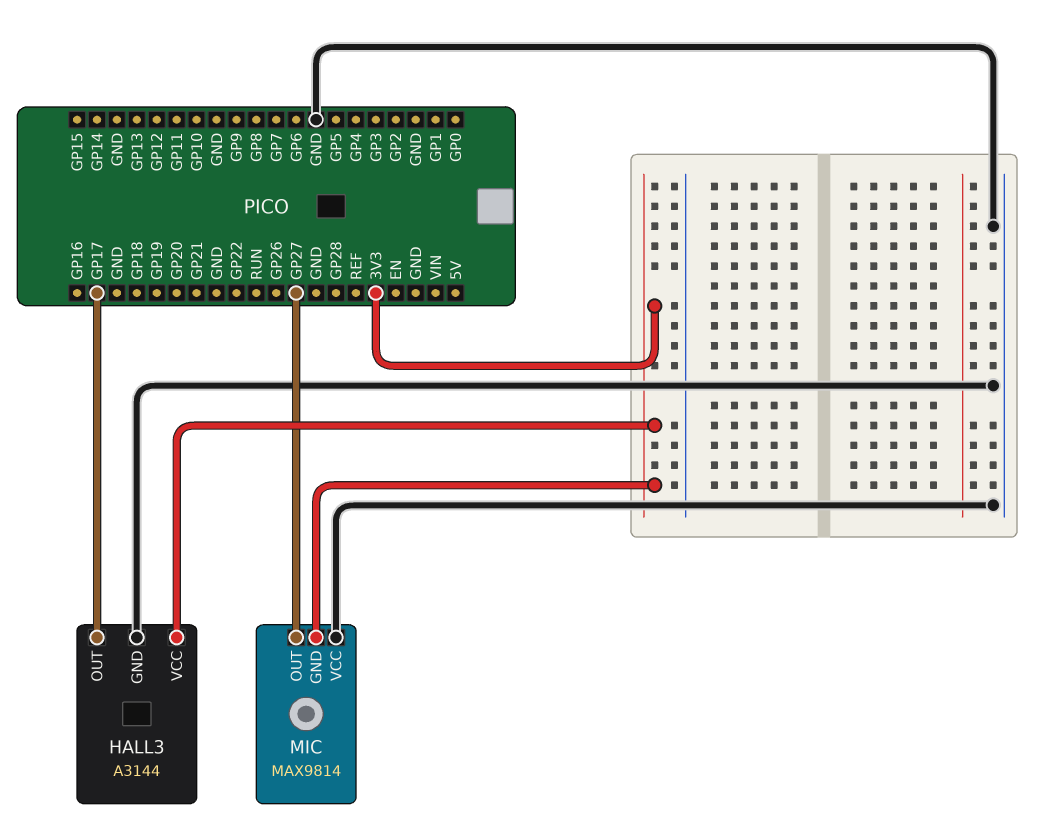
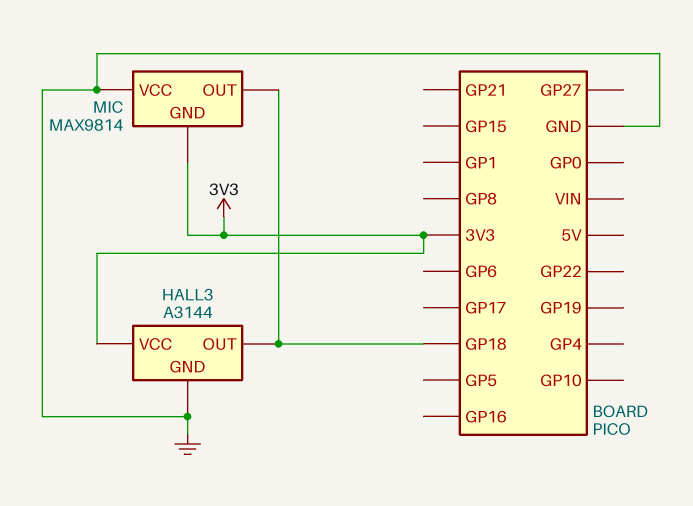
HALL3 pin OUT: GP17 -> GP18
MIC pin OUT: GP27 -> GP18

